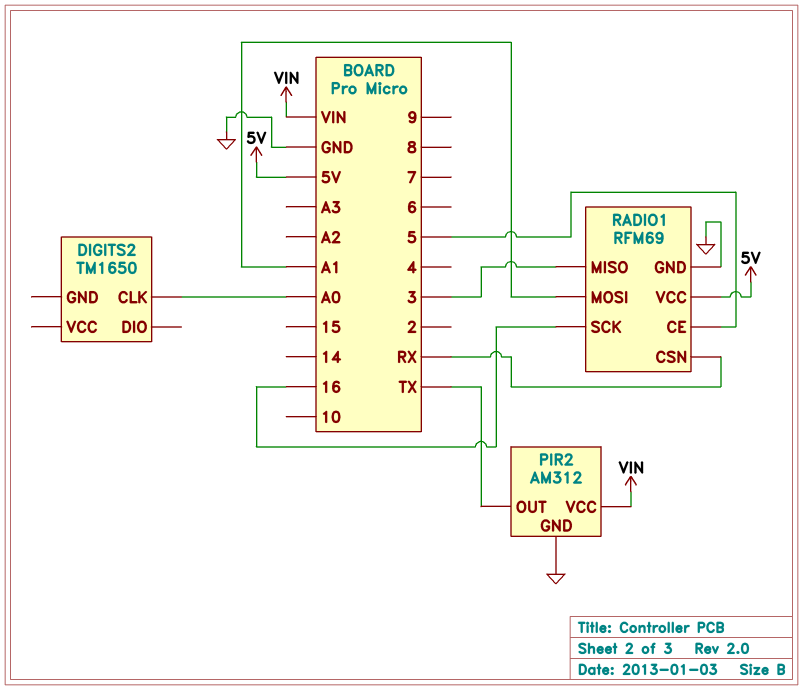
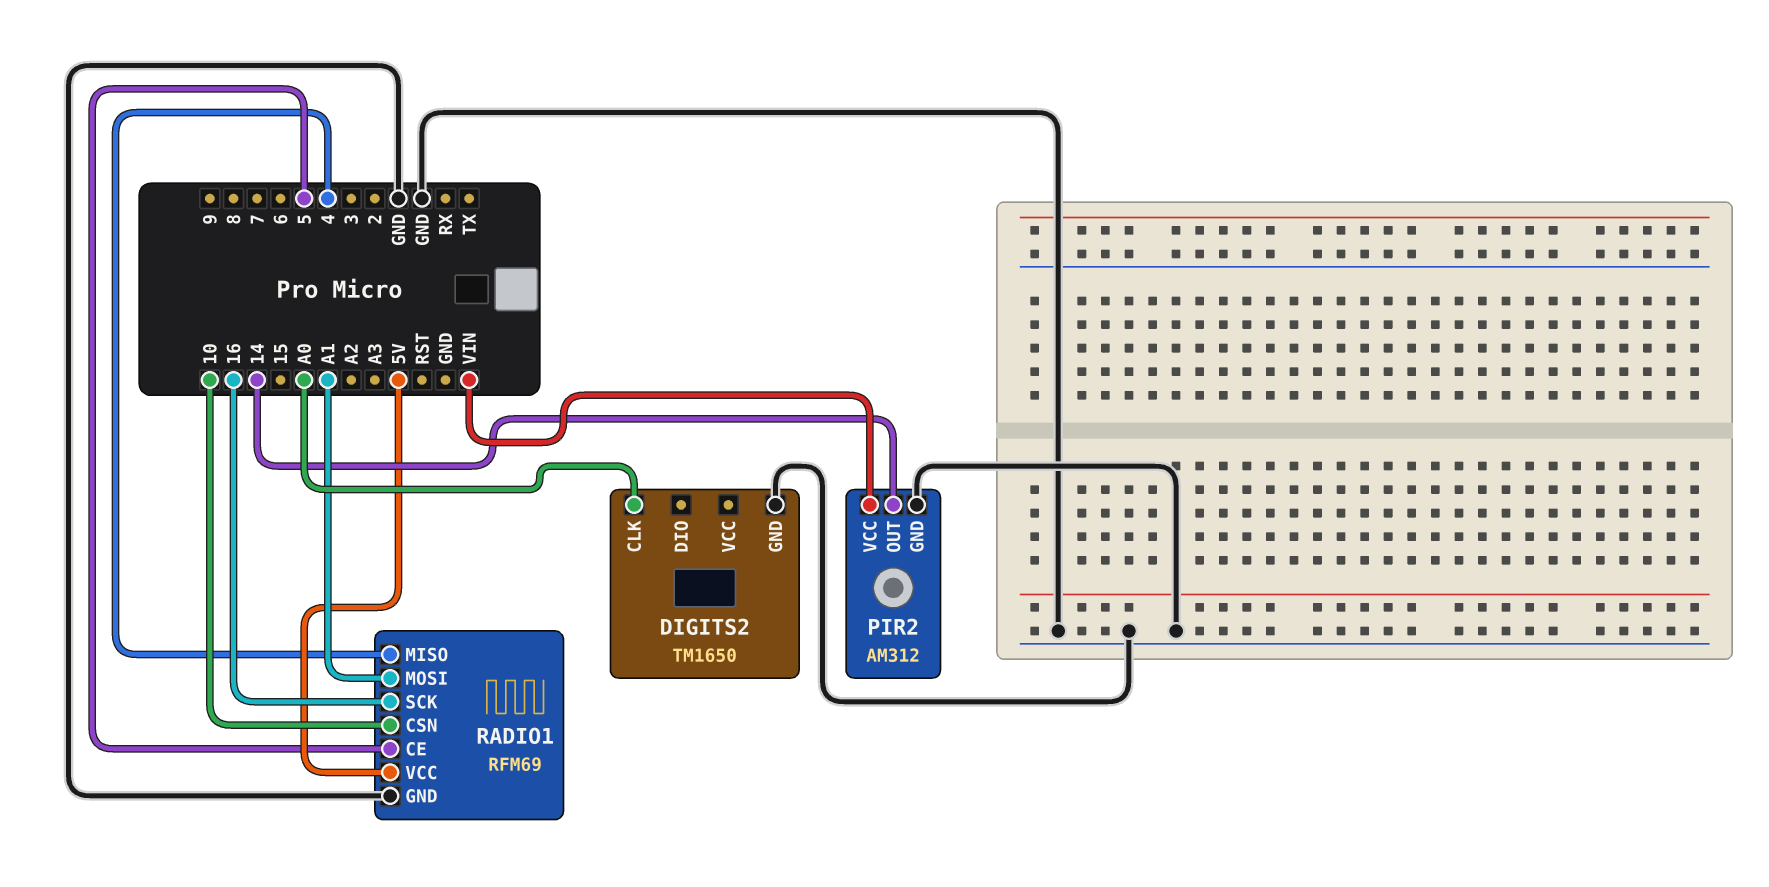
DIGITS2 pin GND: none -> GND
PIR2 pin OUT: TX -> 14
RADIO1 pin CSN: RX -> 10
RADIO1 pin MISO: 3 -> 4

